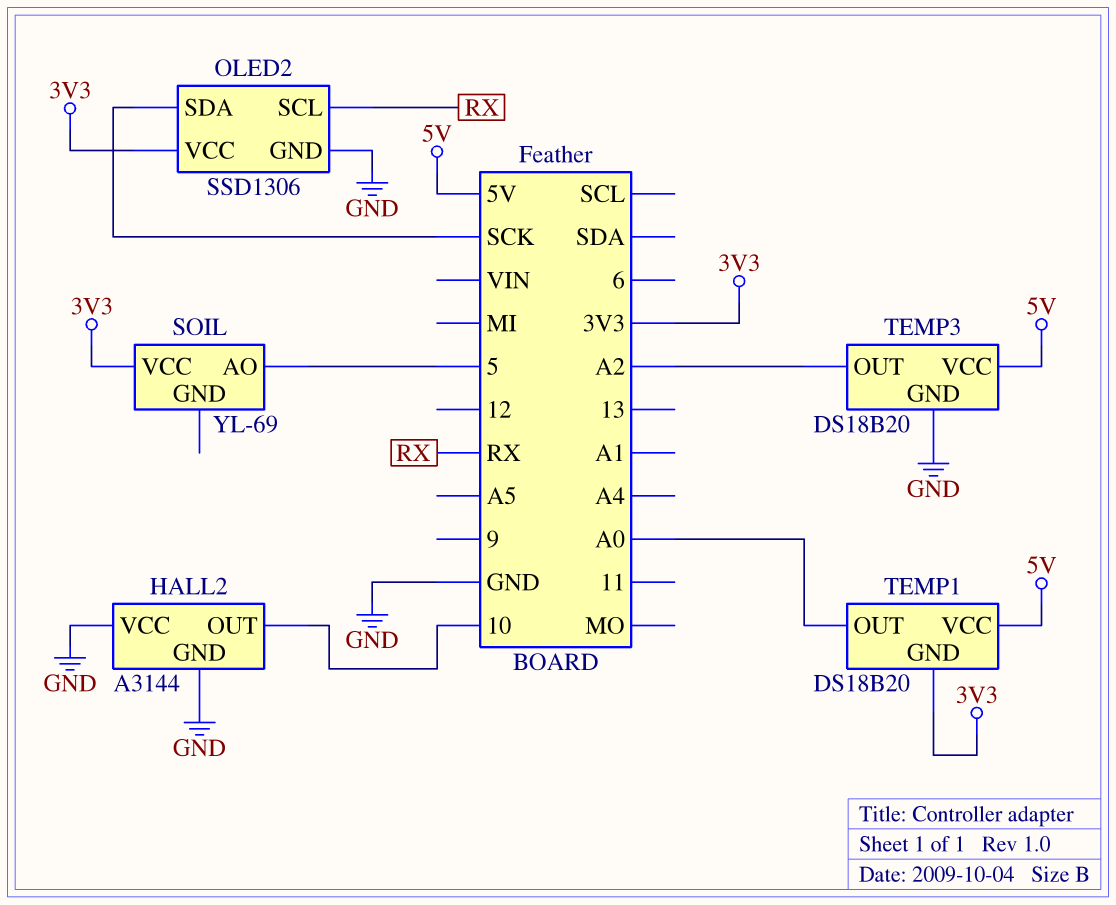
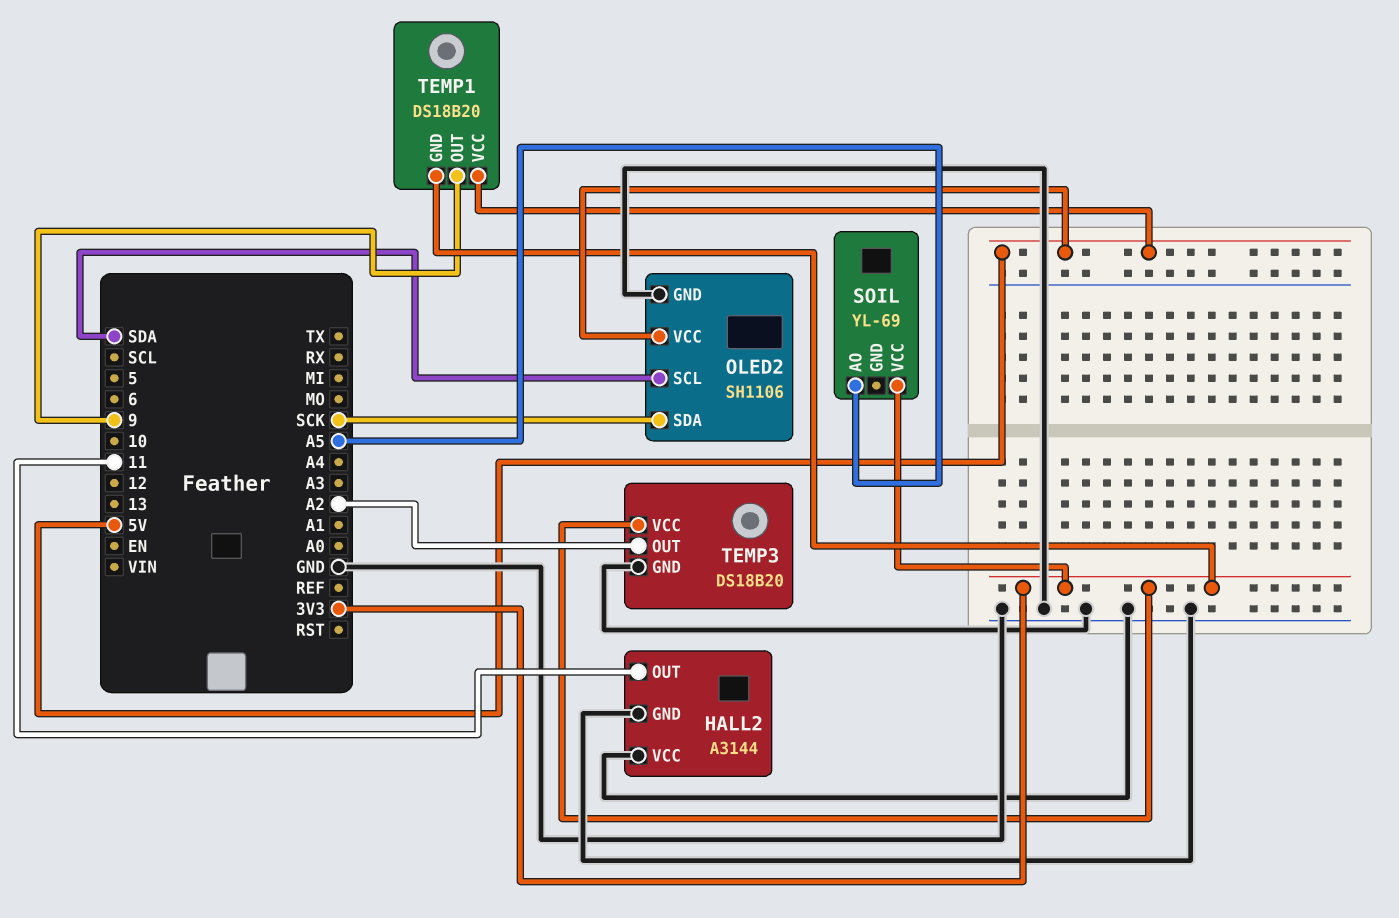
HALL2 pin OUT: 10 -> 11
OLED2: SSD1306 -> SH1106
OLED2 pin SCL: RX -> SDA
OLED2 pin VCC: 3V3 -> 5V
SOIL pin AO: 5 -> A5
TEMP1 pin OUT: A0 -> 9
TEMP3 pin VCC: 5V -> 3V3

